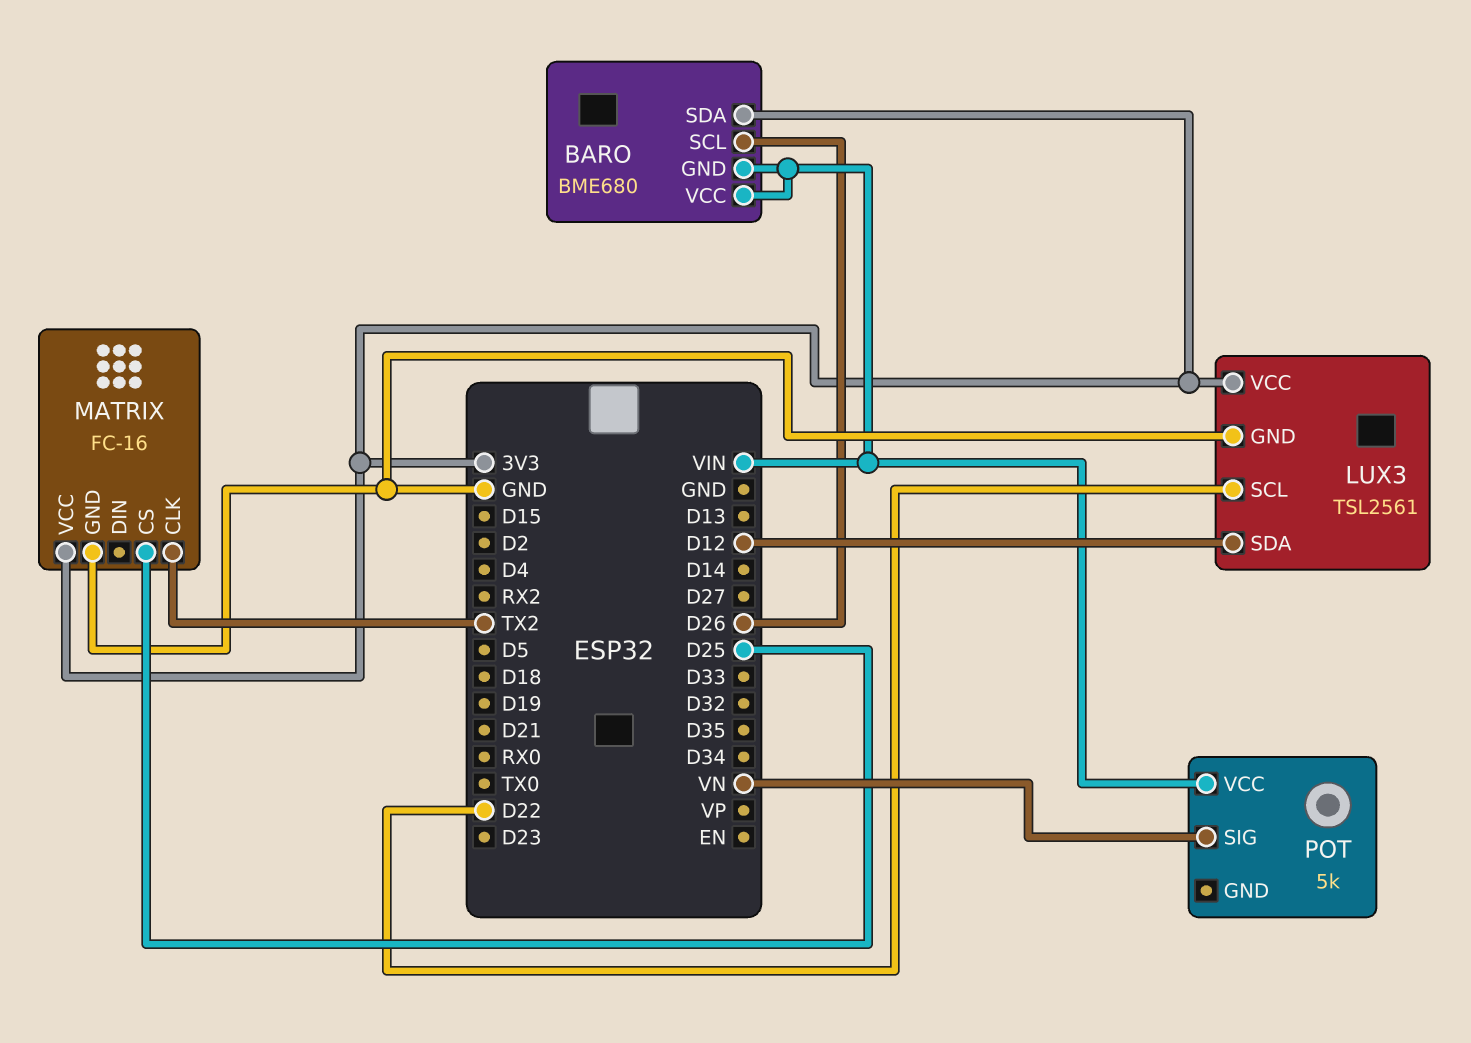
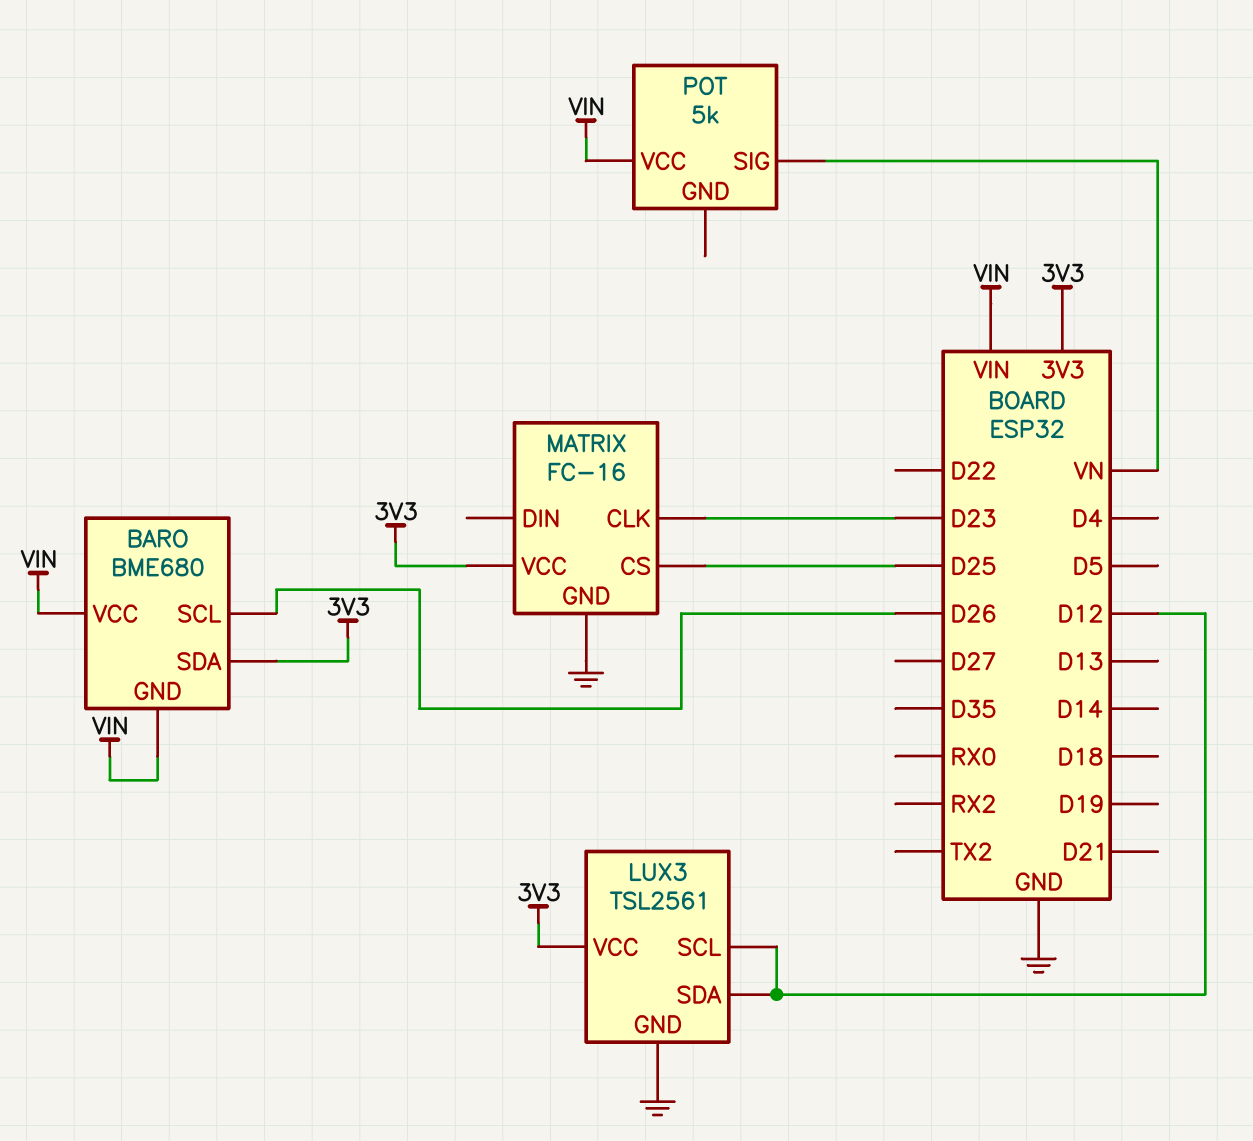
LUX3 pin SCL: D22 -> D12
MATRIX pin CLK: TX2 -> D23

